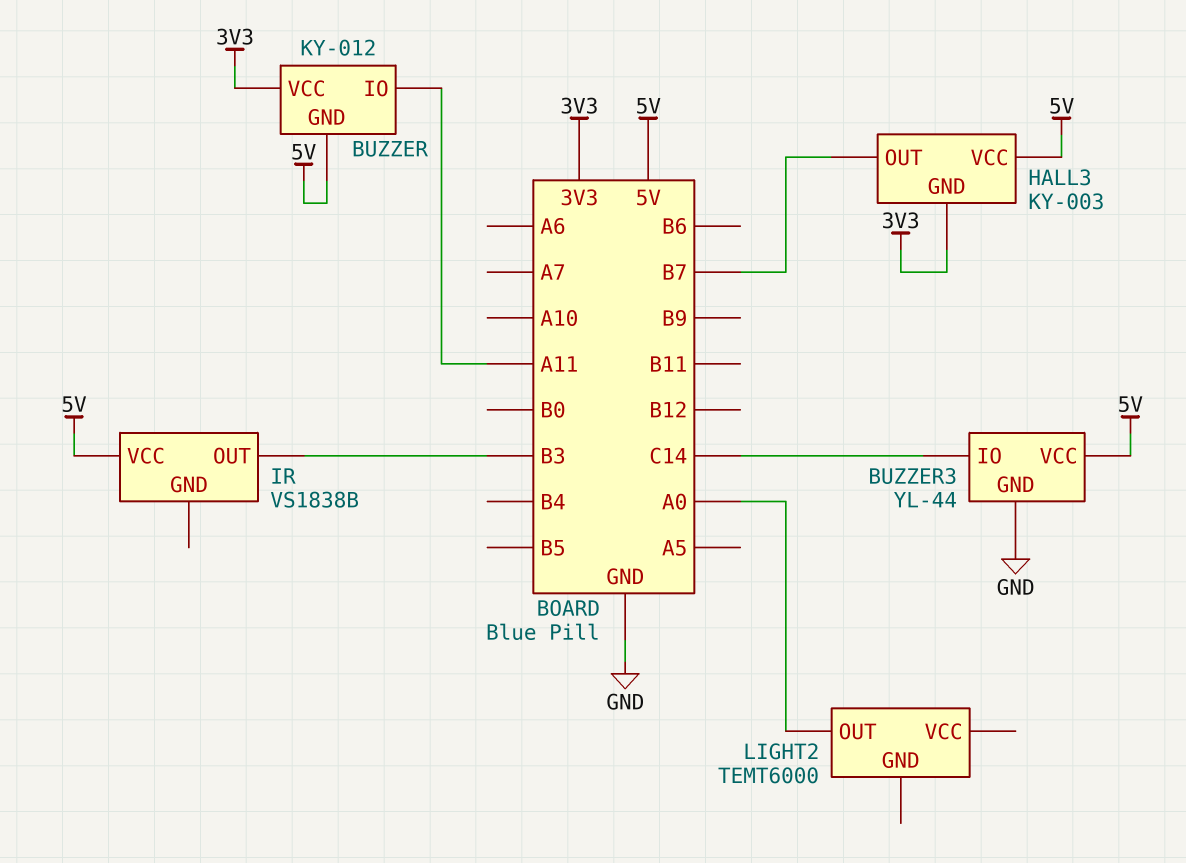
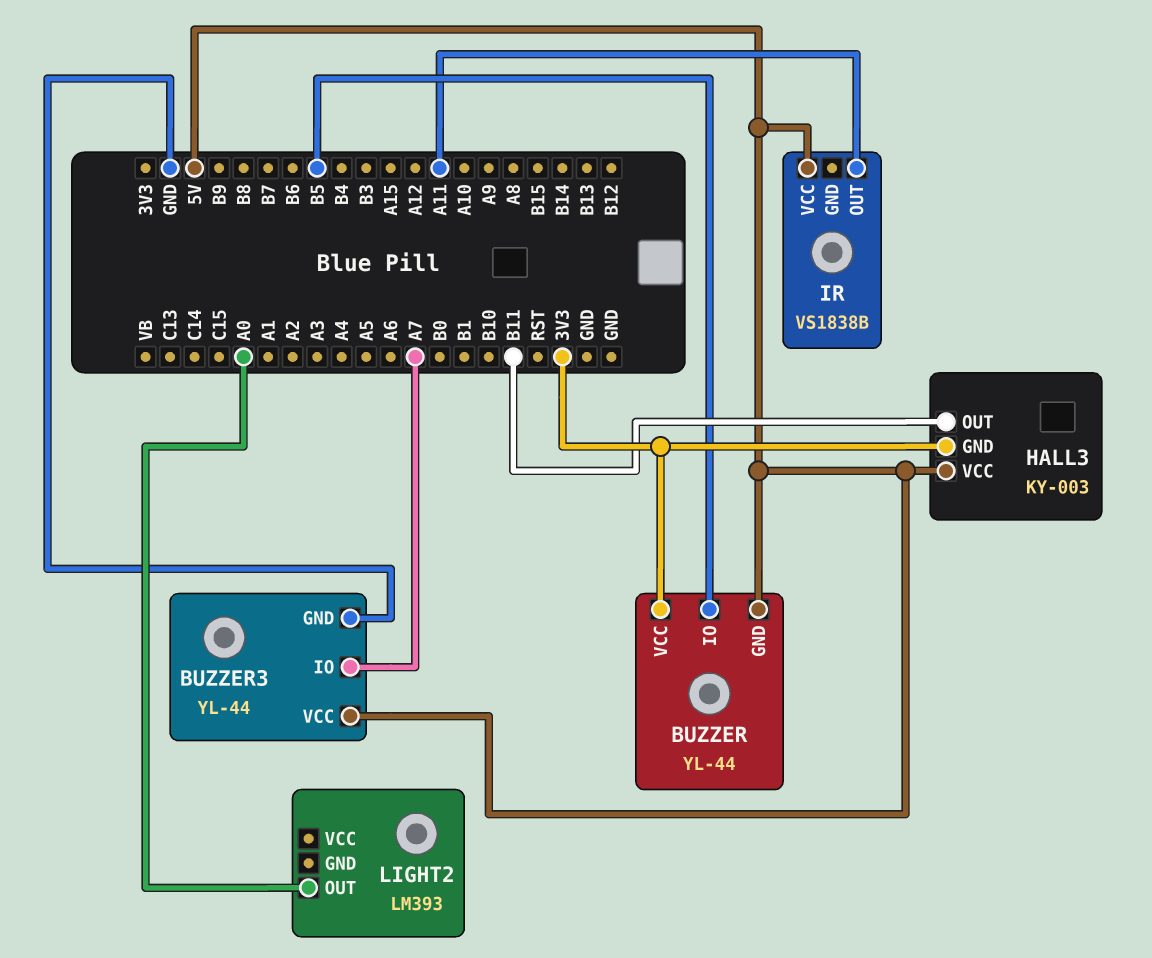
BUZZER: KY-012 -> YL-44
BUZZER pin IO: A11 -> B5
BUZZER3 pin IO: C14 -> A7
HALL3 pin OUT: B7 -> B11
IR pin OUT: B3 -> A11
LIGHT2: TEMT6000 -> LM393

